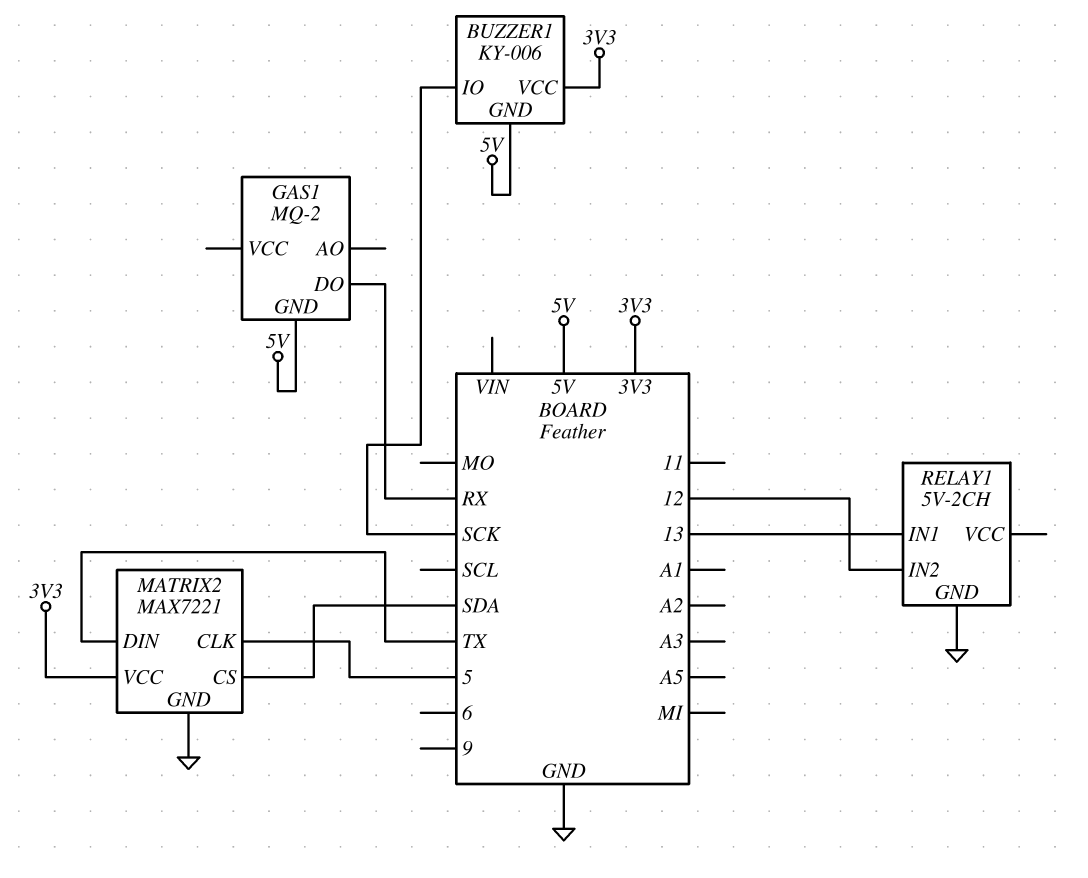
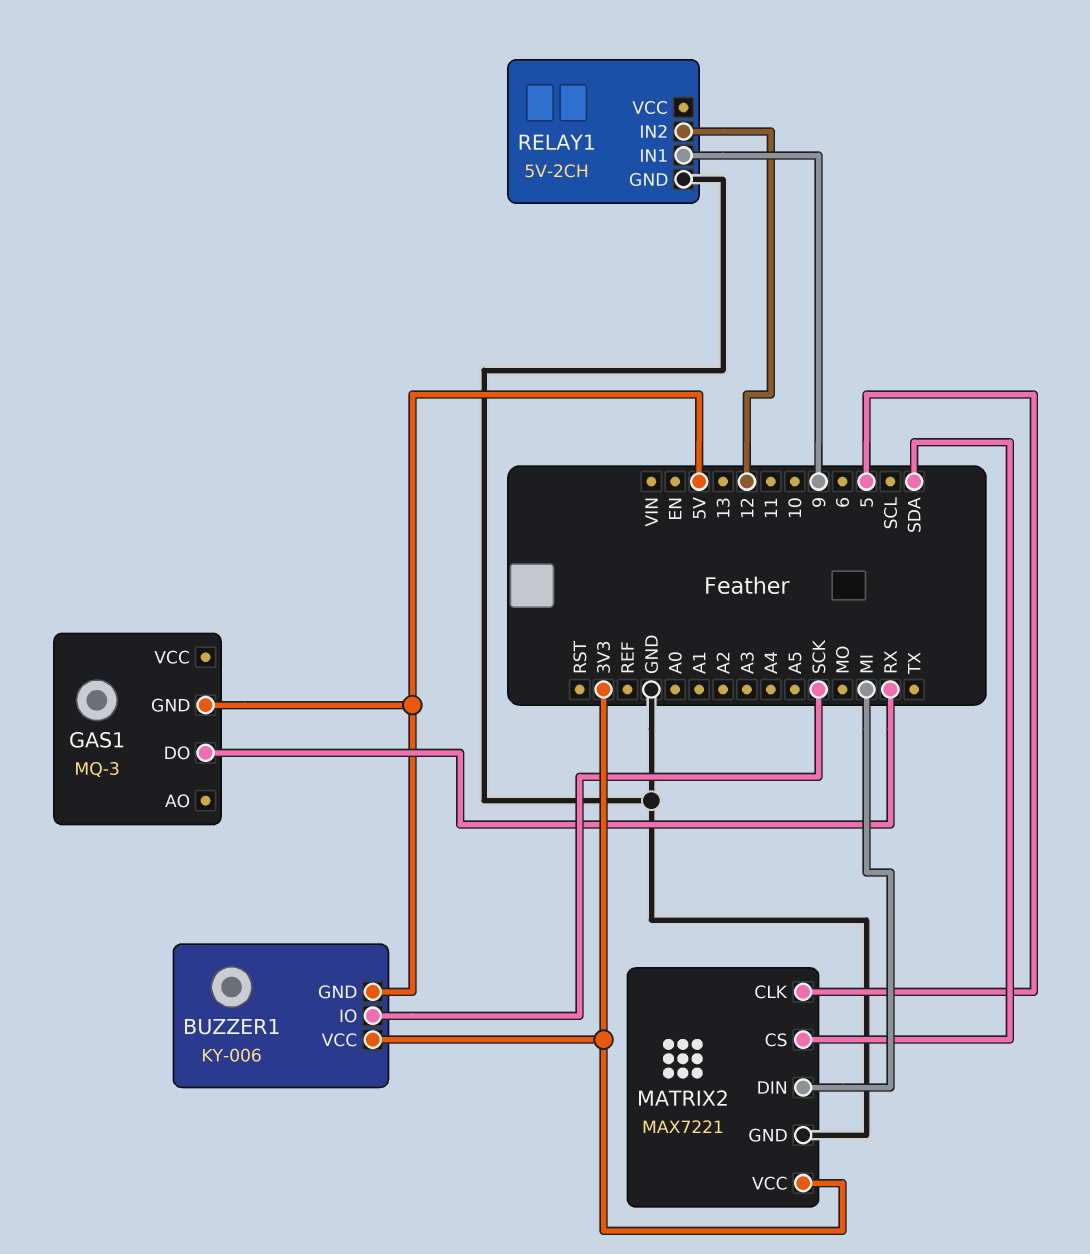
GAS1: MQ-2 -> MQ-3
MATRIX2 pin DIN: TX -> MI
RELAY1 pin IN1: 13 -> 9

